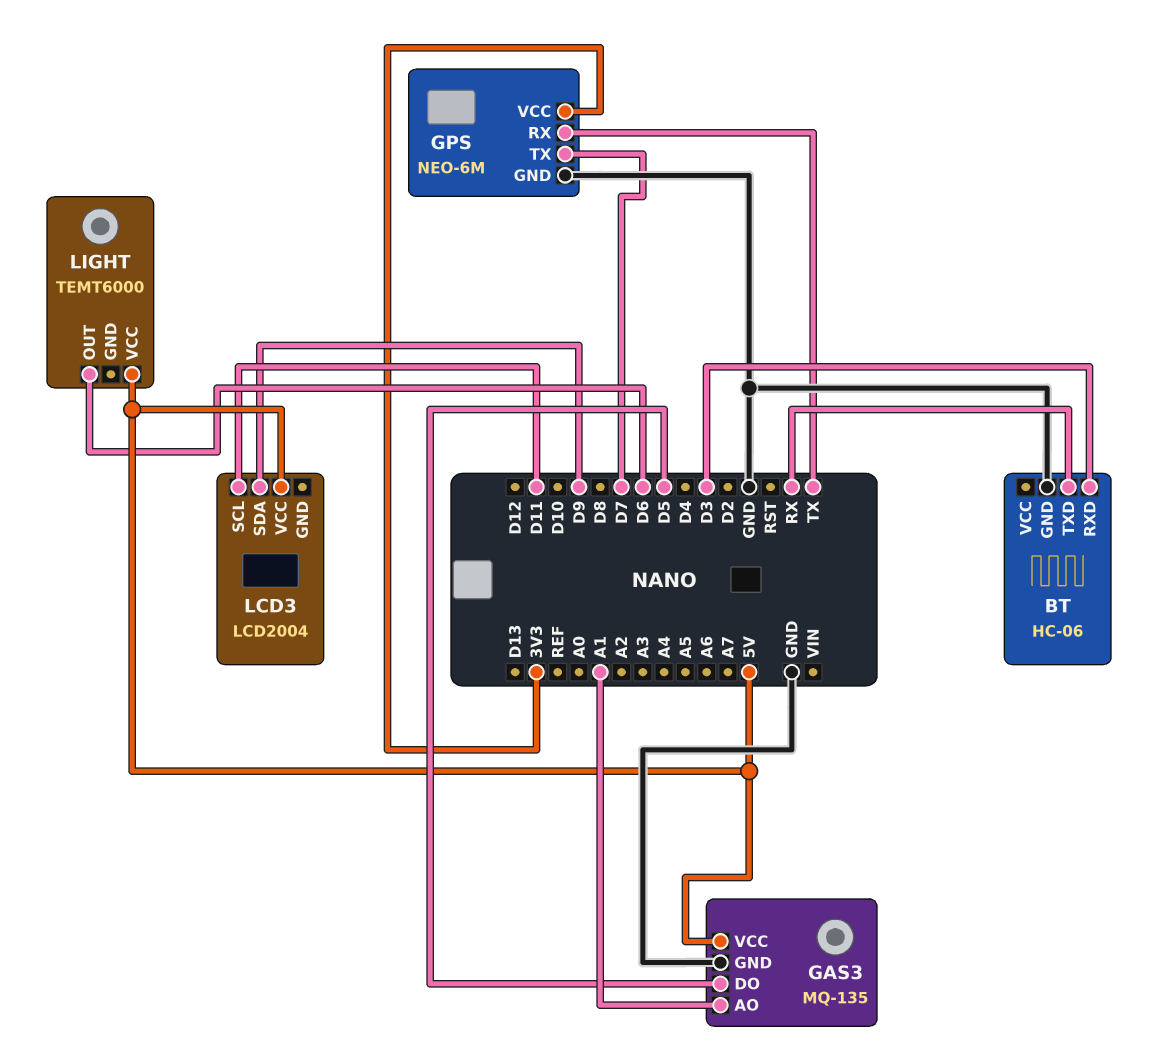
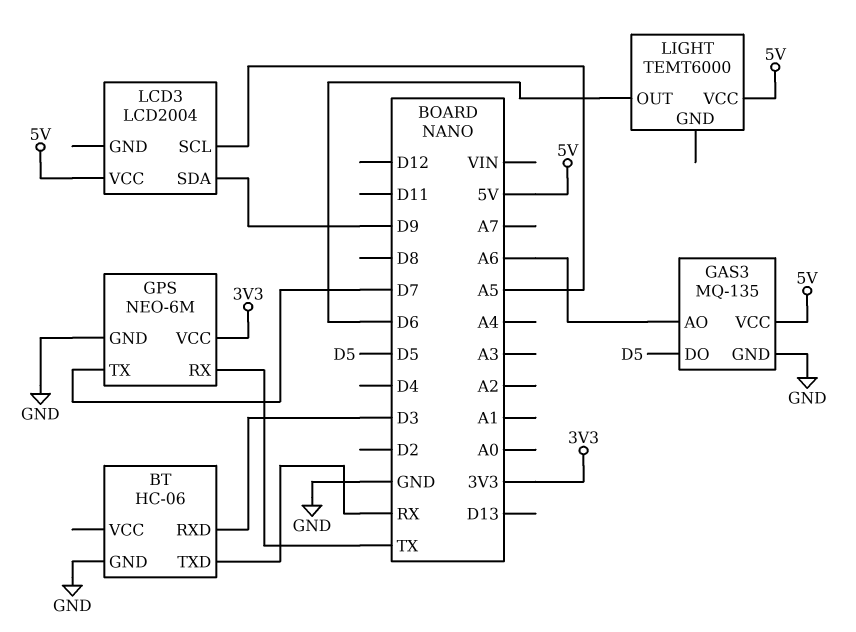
GAS3 pin AO: A1 -> A6
LCD3 pin SCL: D11 -> A5

